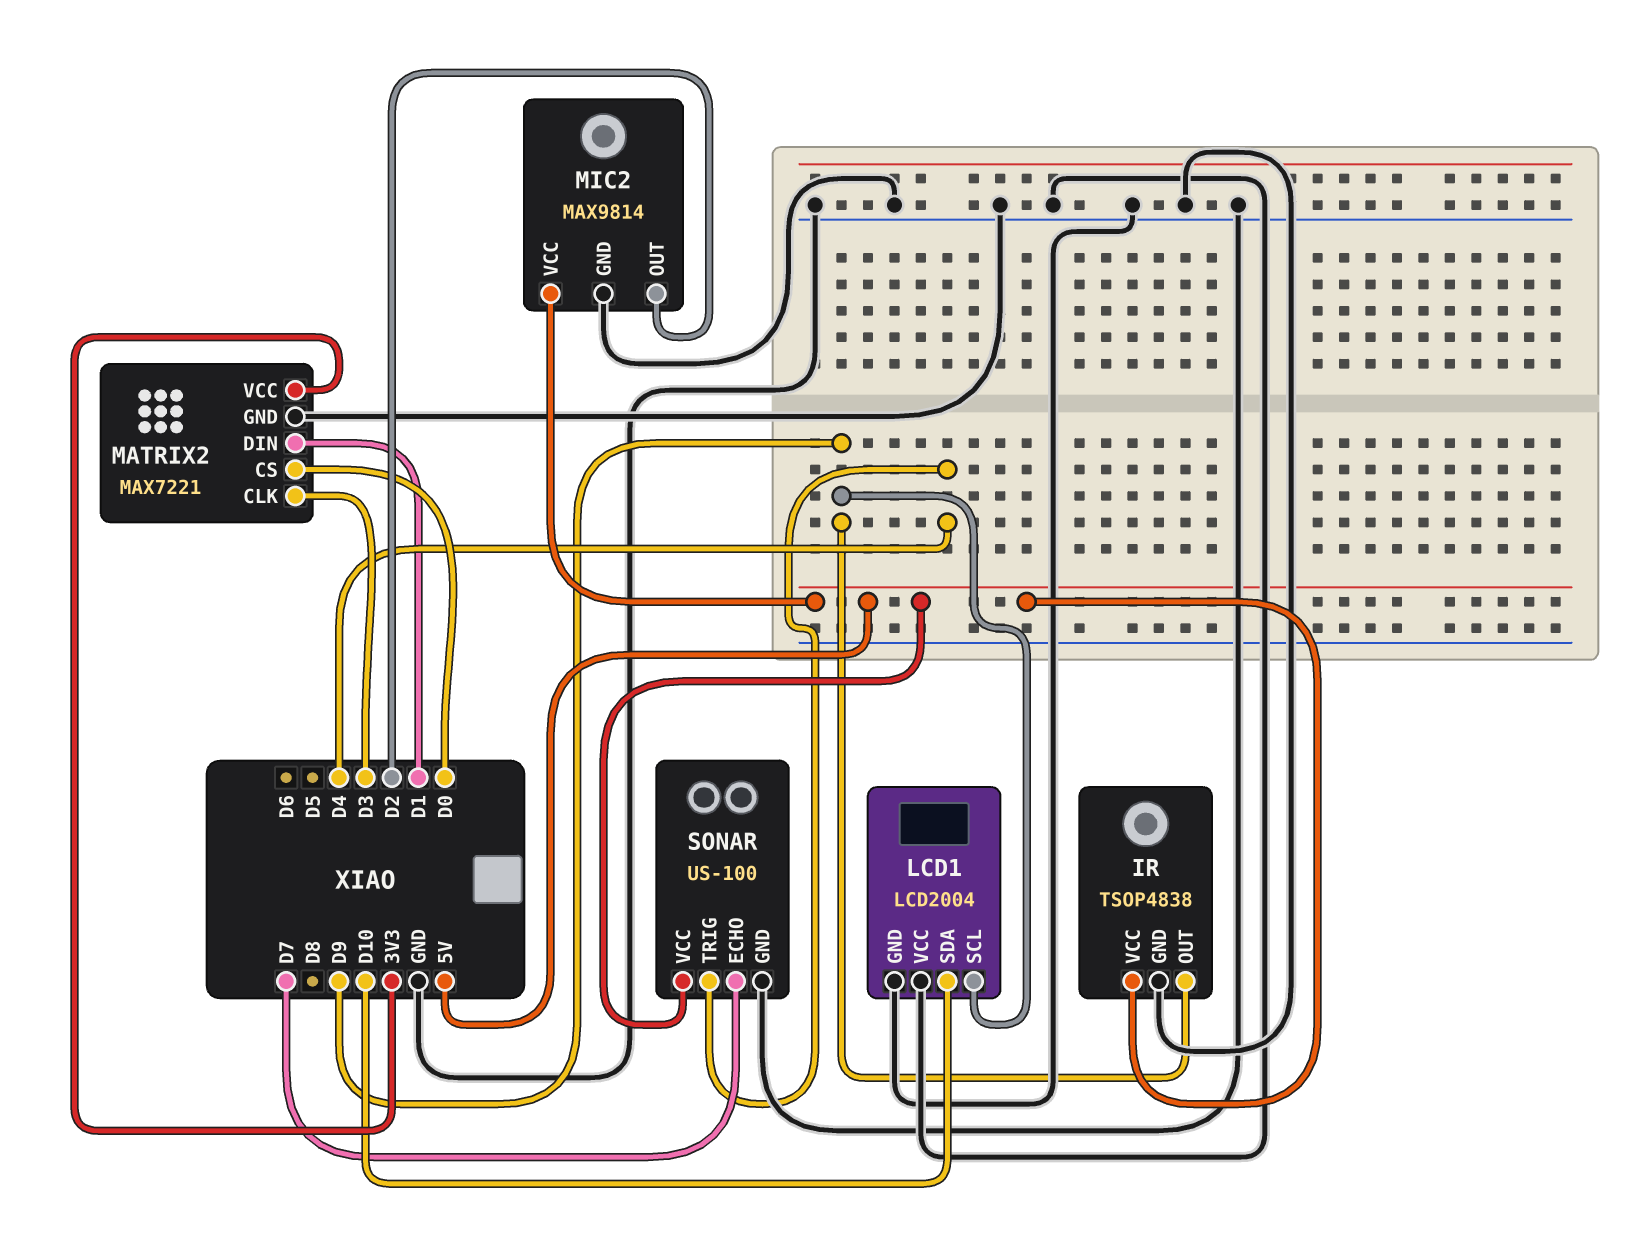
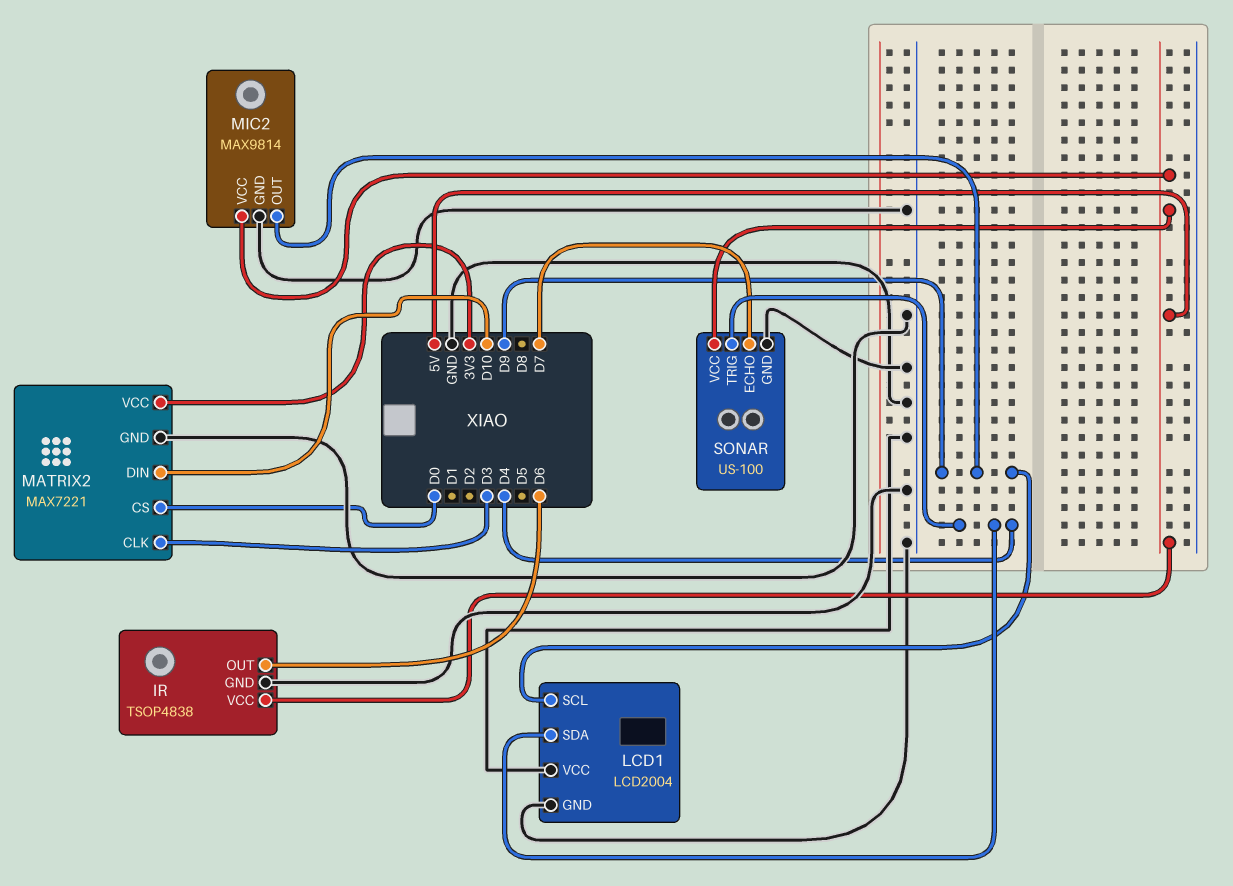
IR pin OUT: D9 -> D6
LCD1 pin SDA: D10 -> D4
MATRIX2 pin DIN: D1 -> D10
MIC2 pin OUT: D2 -> D9

